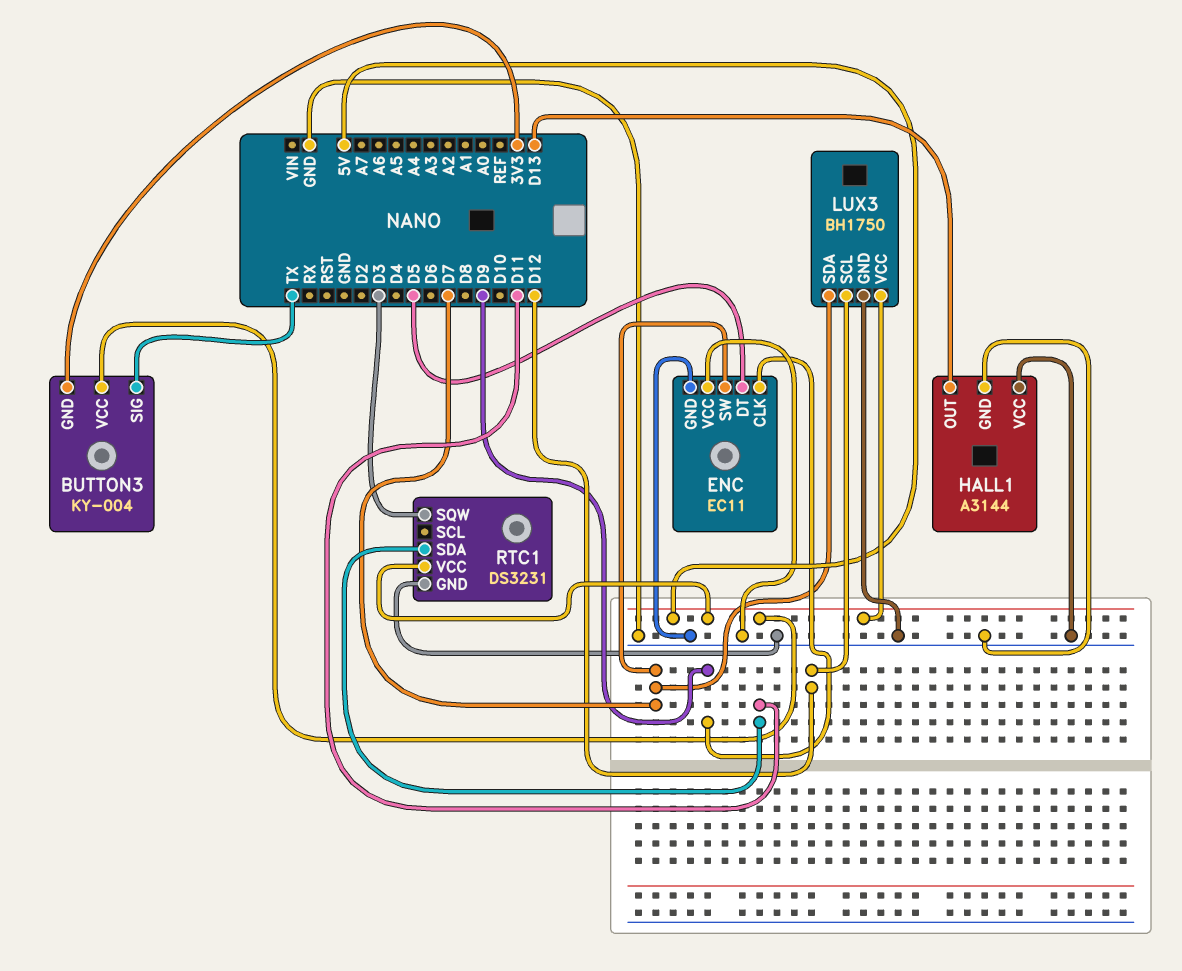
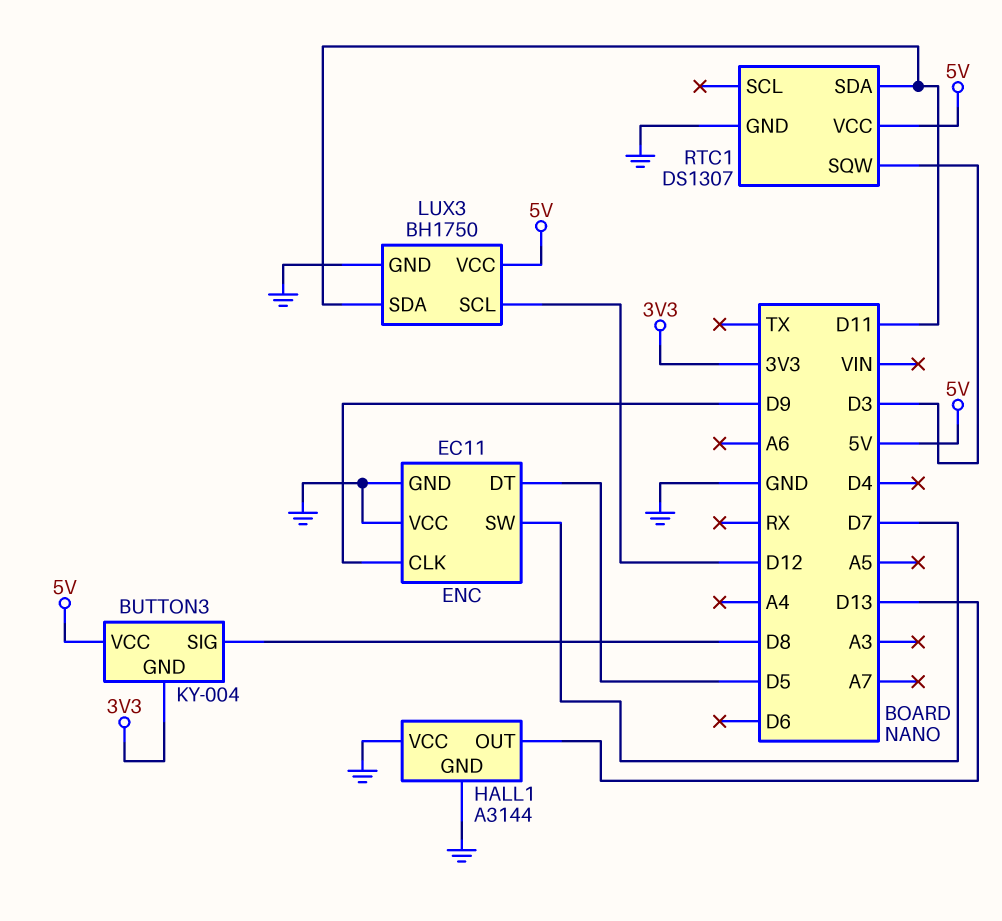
BUTTON3 pin SIG: TX -> D8
LUX3 pin SDA: D7 -> D11
RTC1: DS3231 -> DS1307

